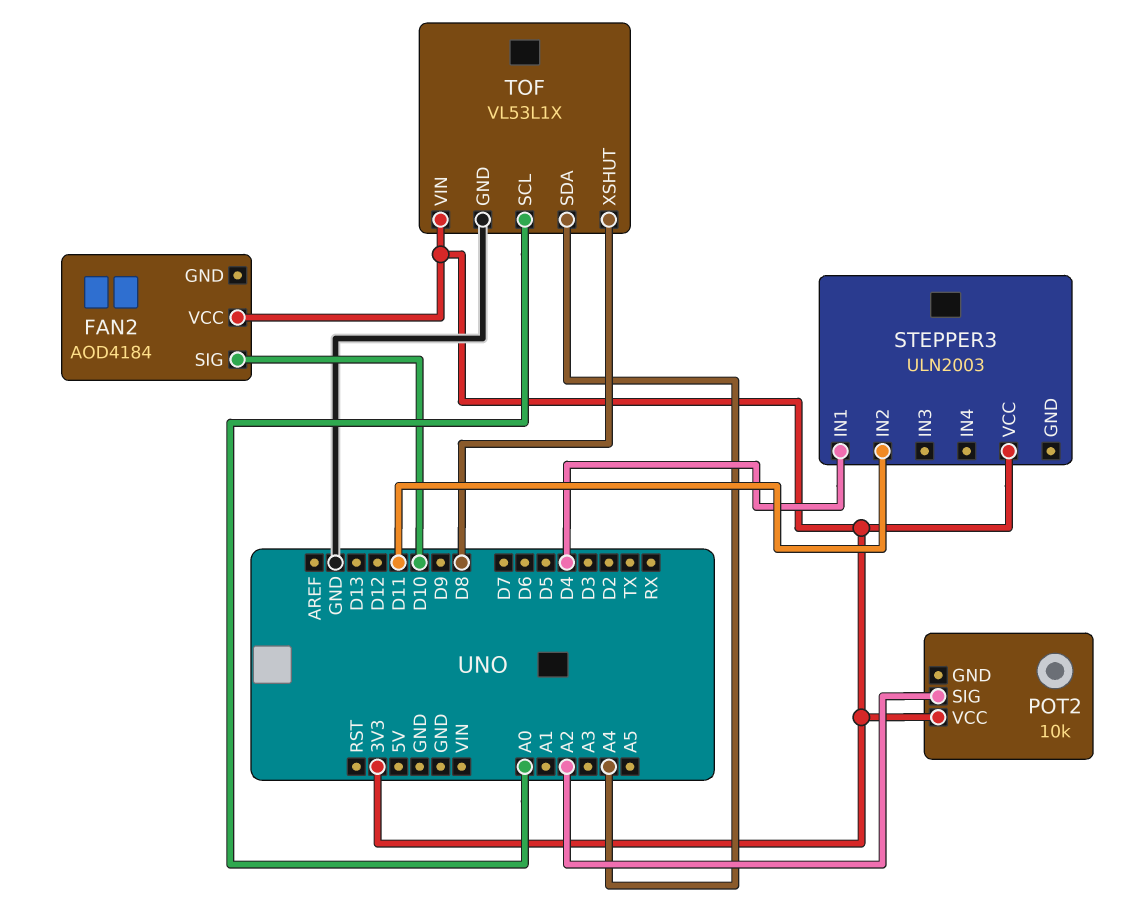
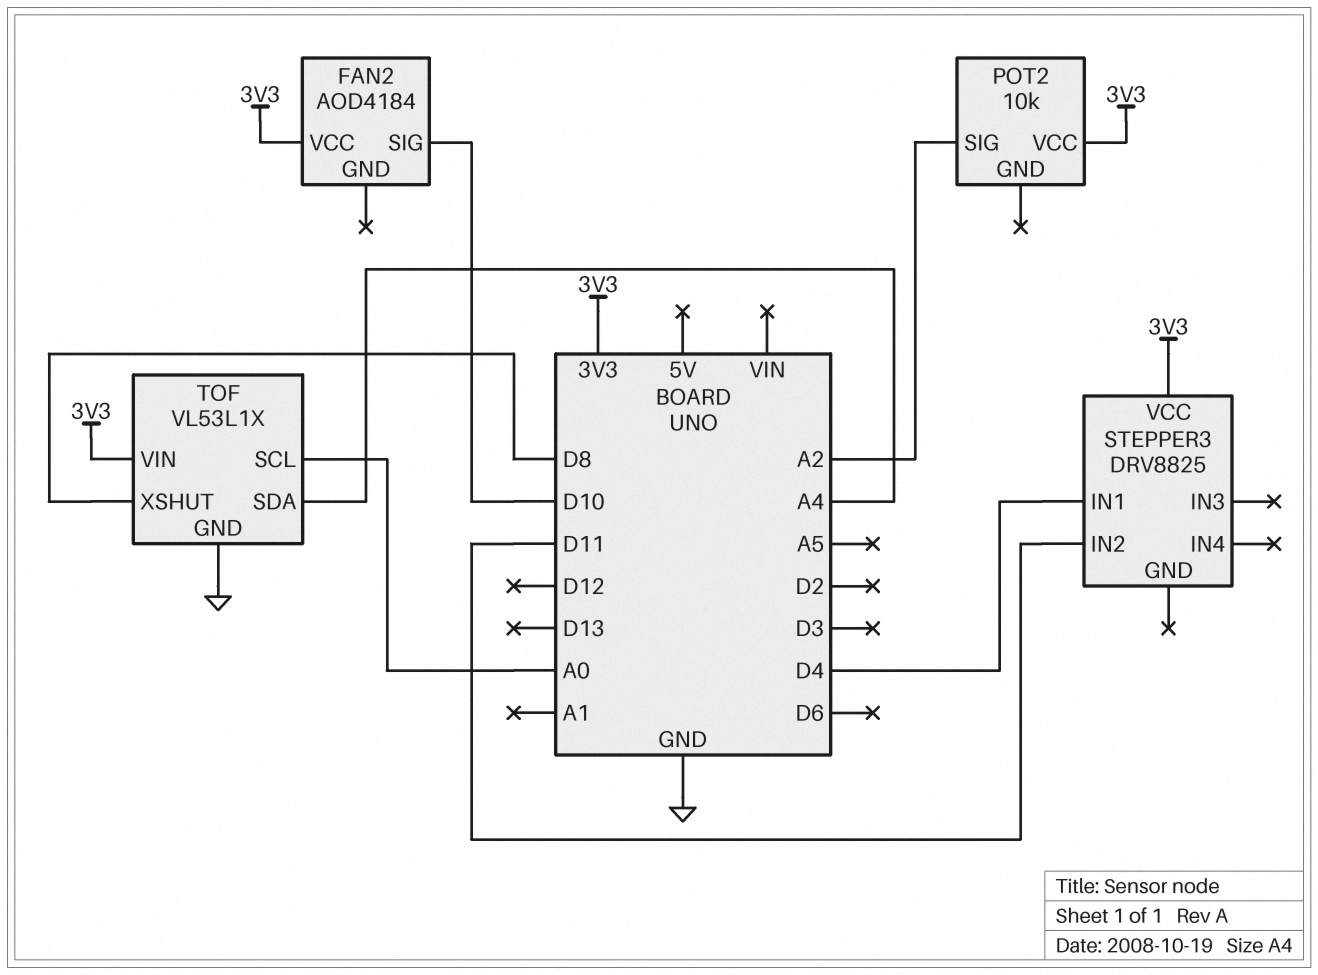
STEPPER3: ULN2003 -> DRV8825

